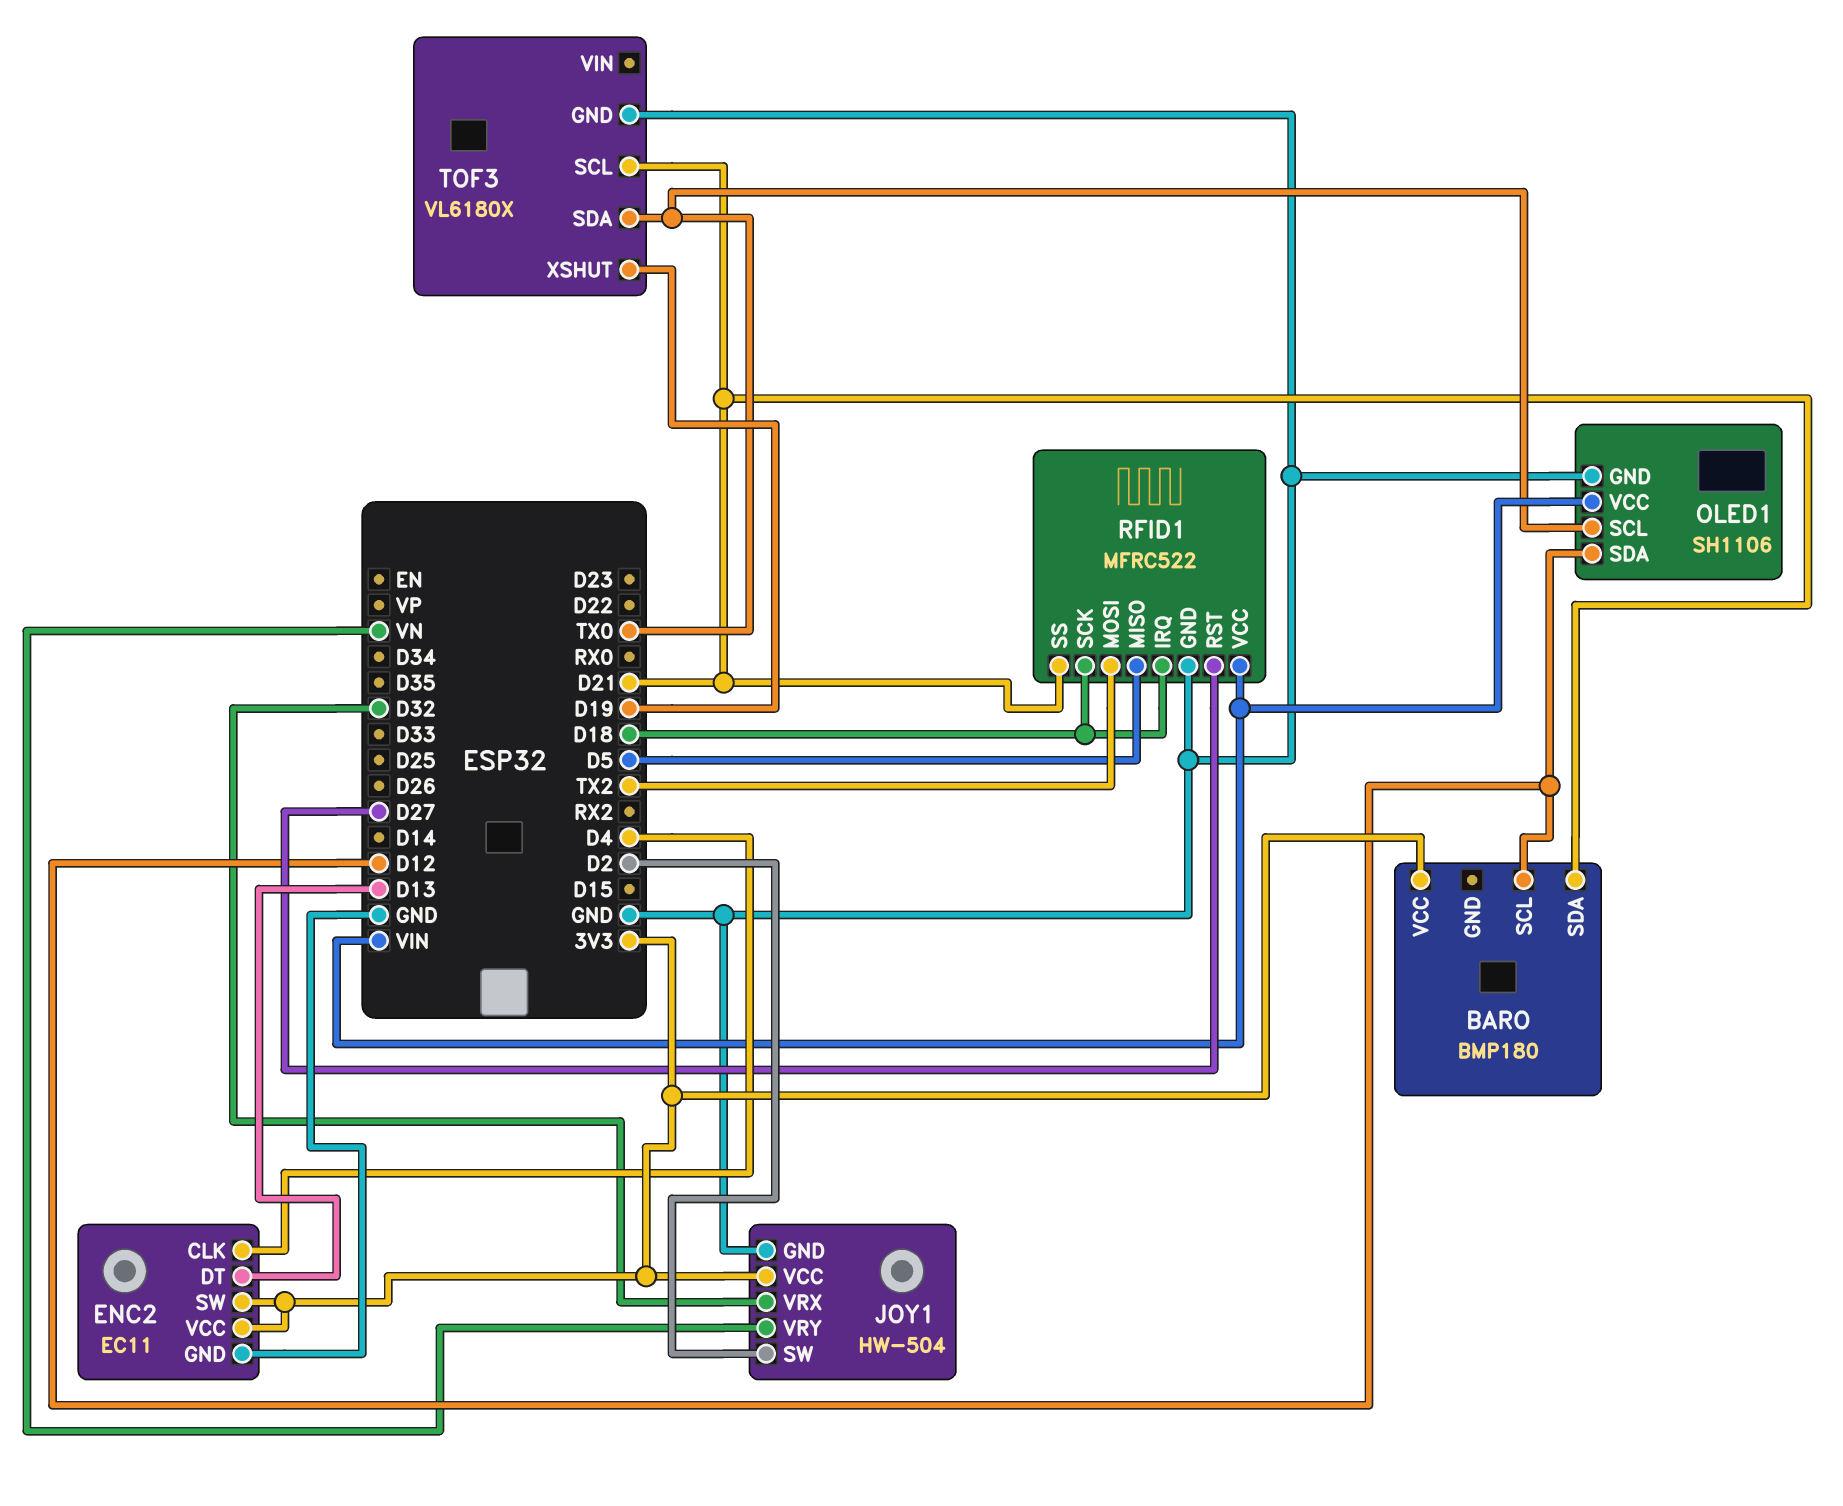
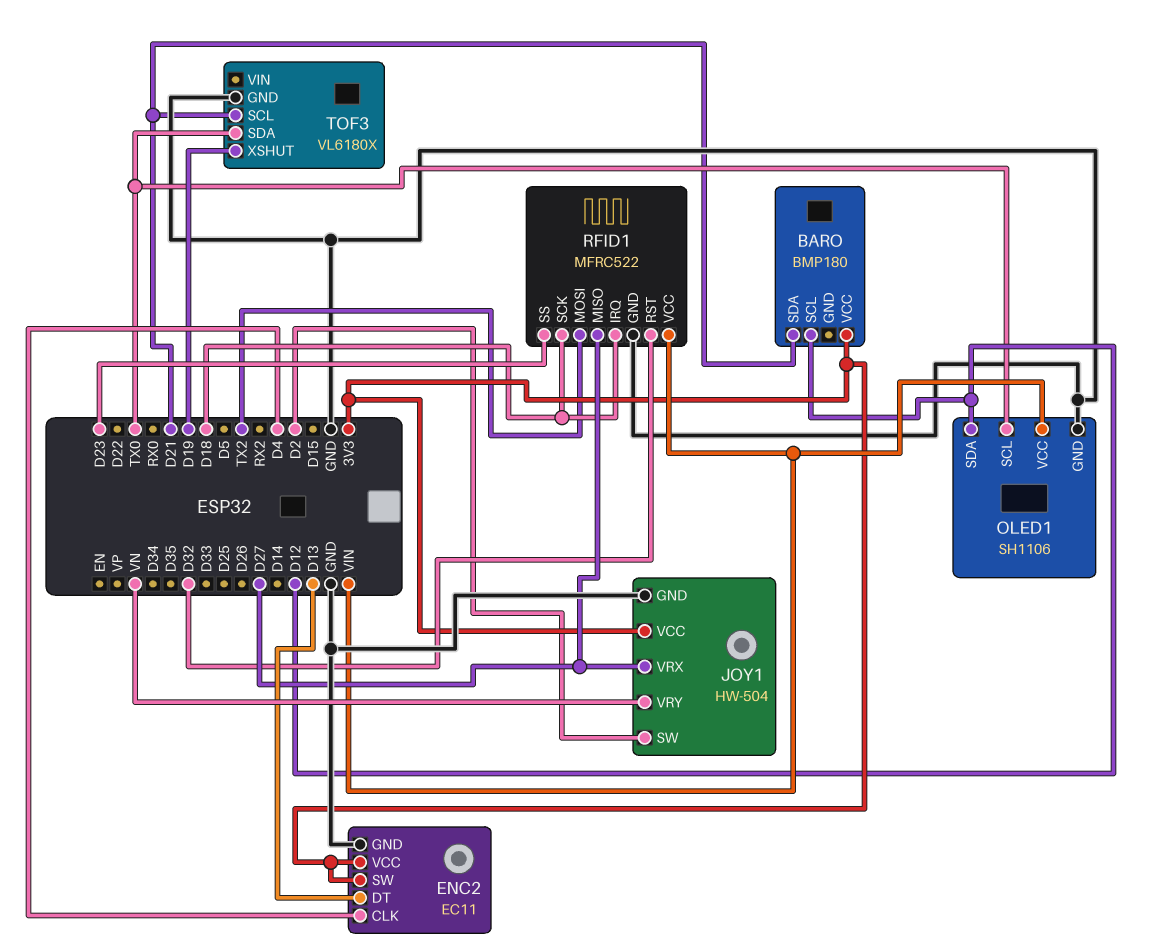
JOY1 pin VRX: D32 -> D27
RFID1 pin MISO: D5 -> D27
RFID1 pin RST: D27 -> D32
RFID1 pin SS: D21 -> D23

